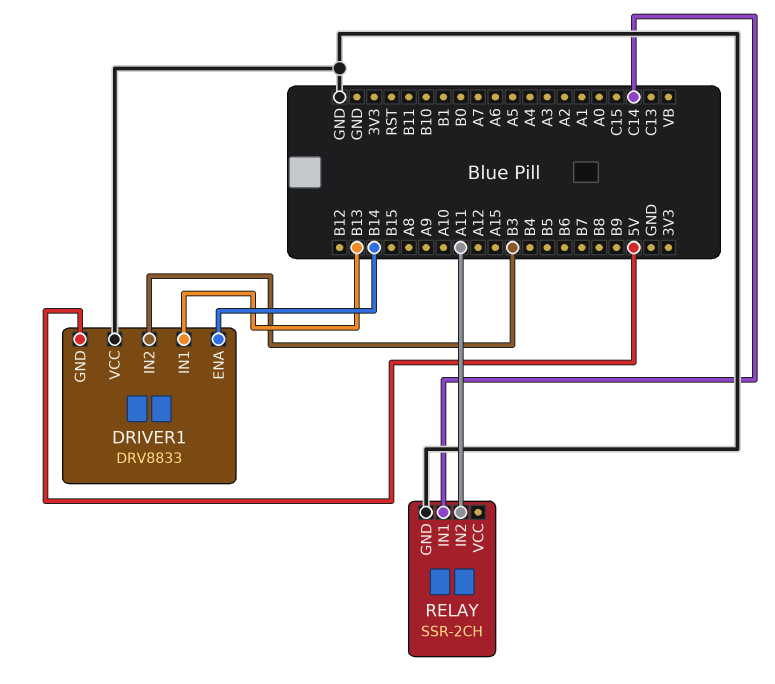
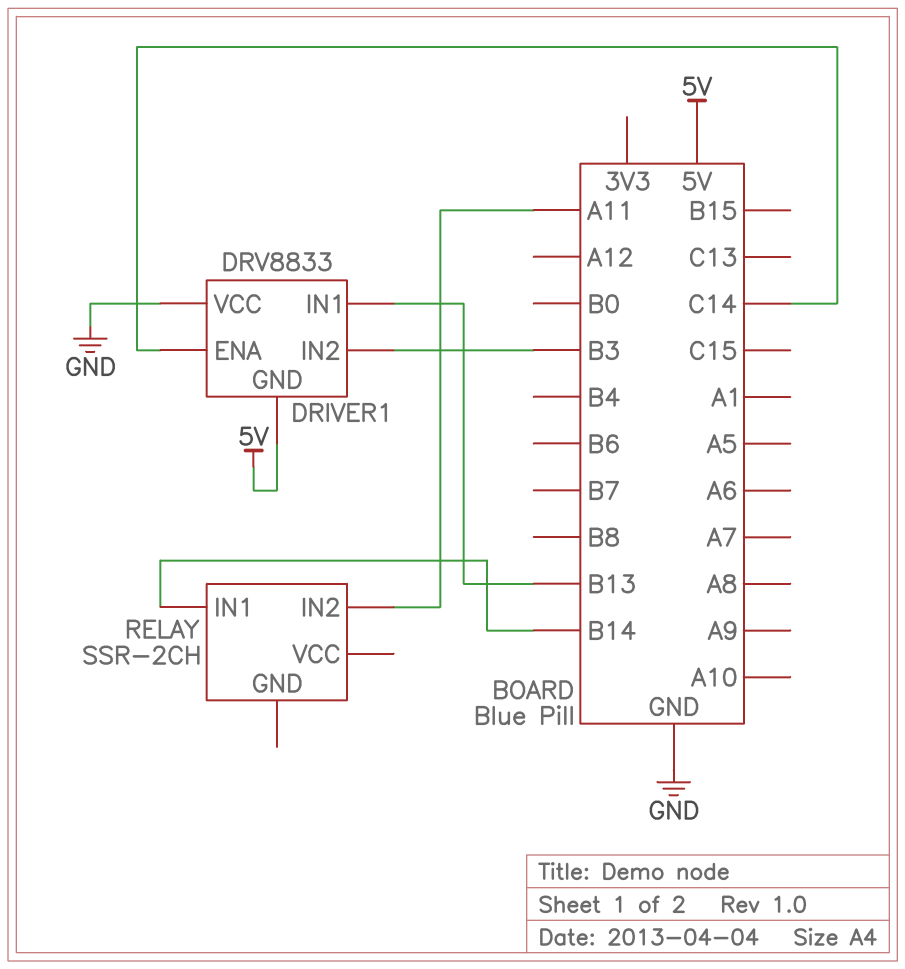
DRIVER1 pin ENA: B14 -> C14
RELAY pin GND: GND -> none
RELAY pin IN1: C14 -> B14

